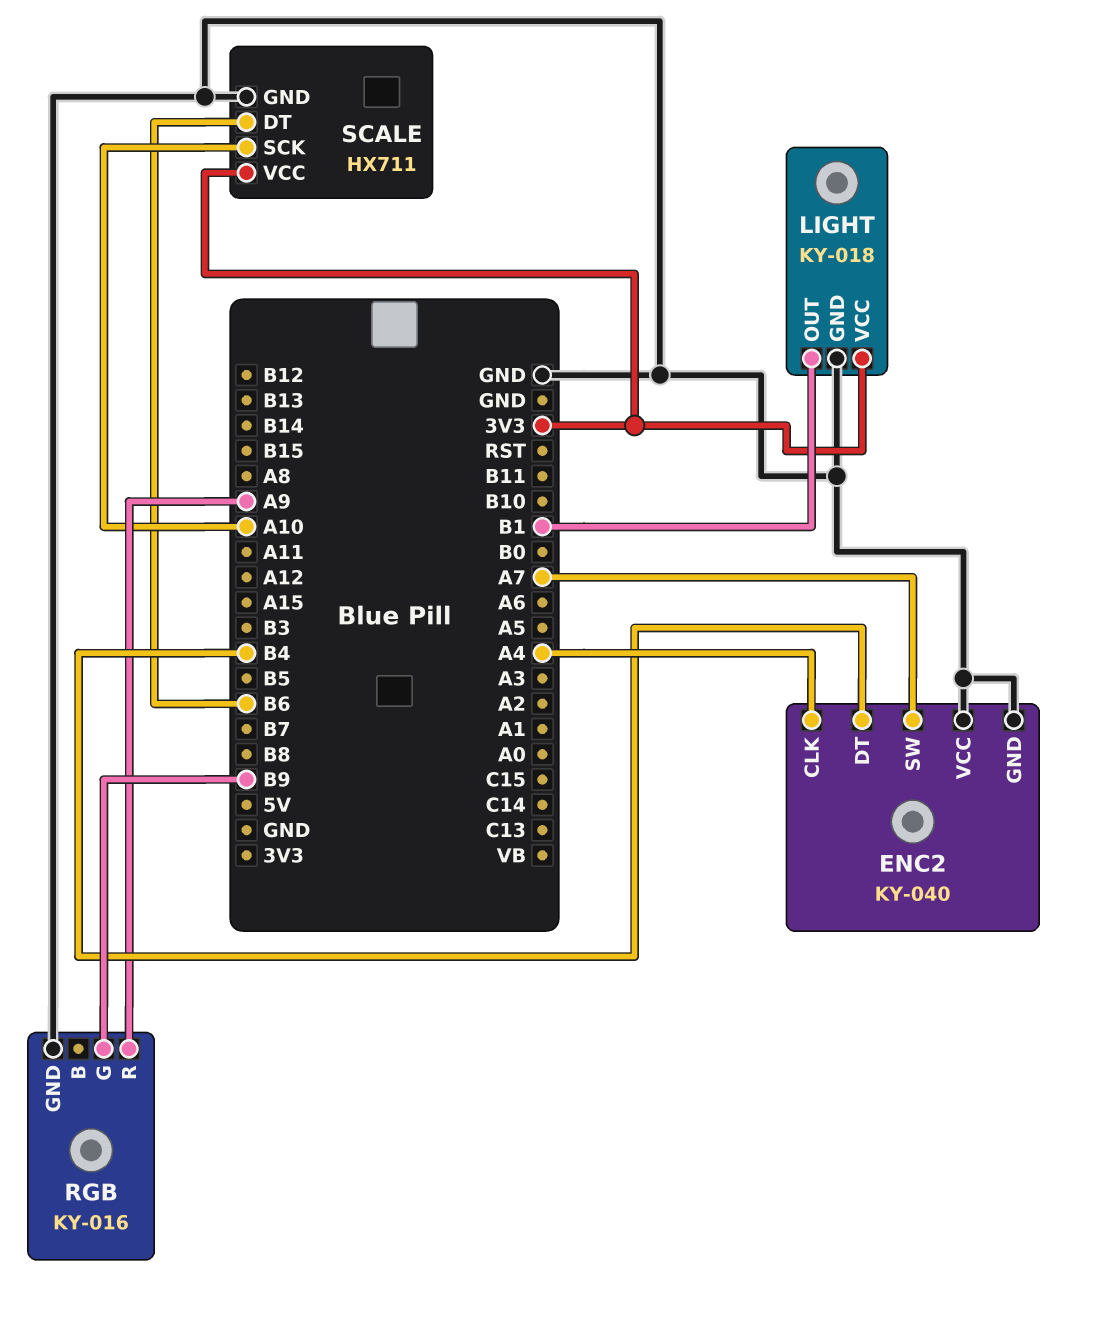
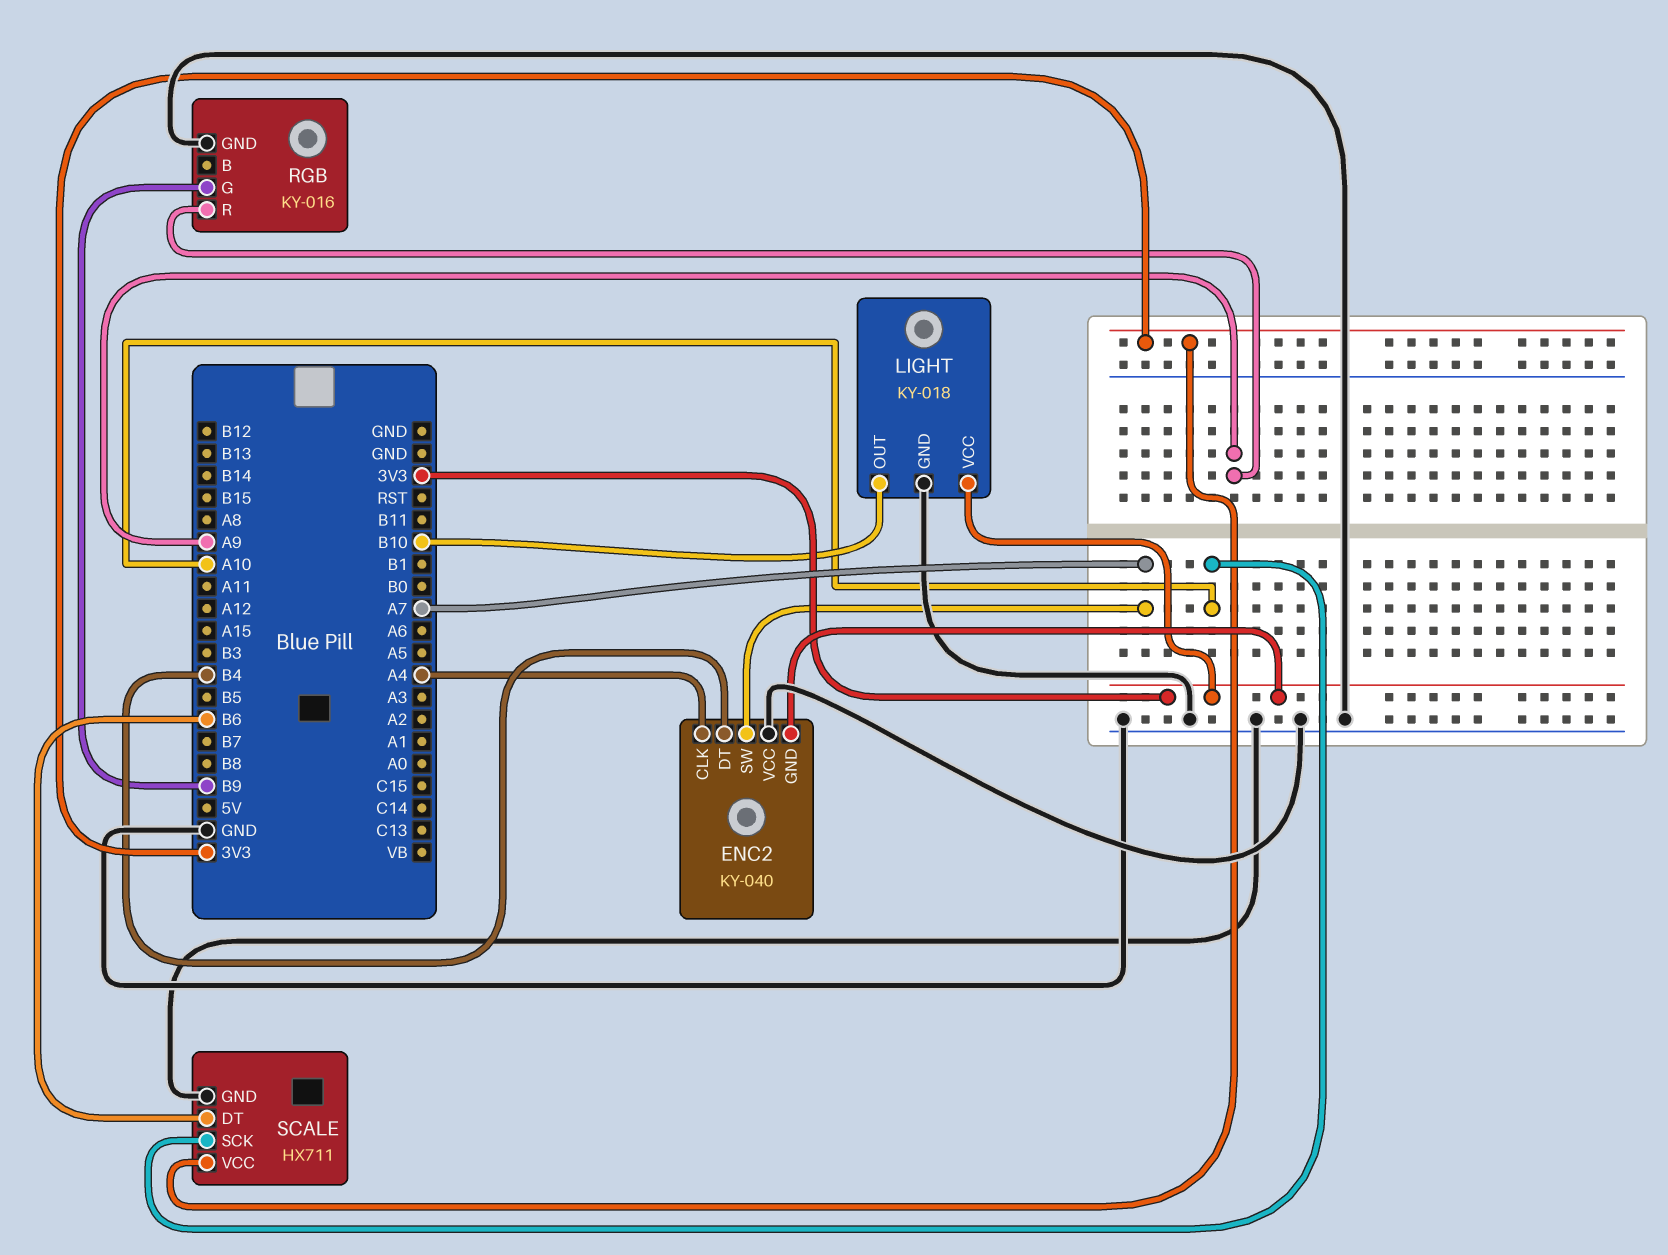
ENC2 pin GND: GND -> 3V3
LIGHT pin OUT: B1 -> B10

